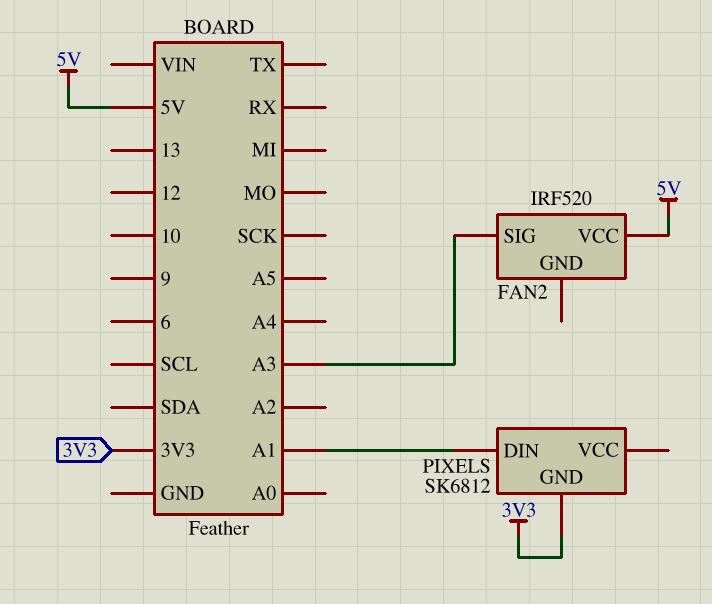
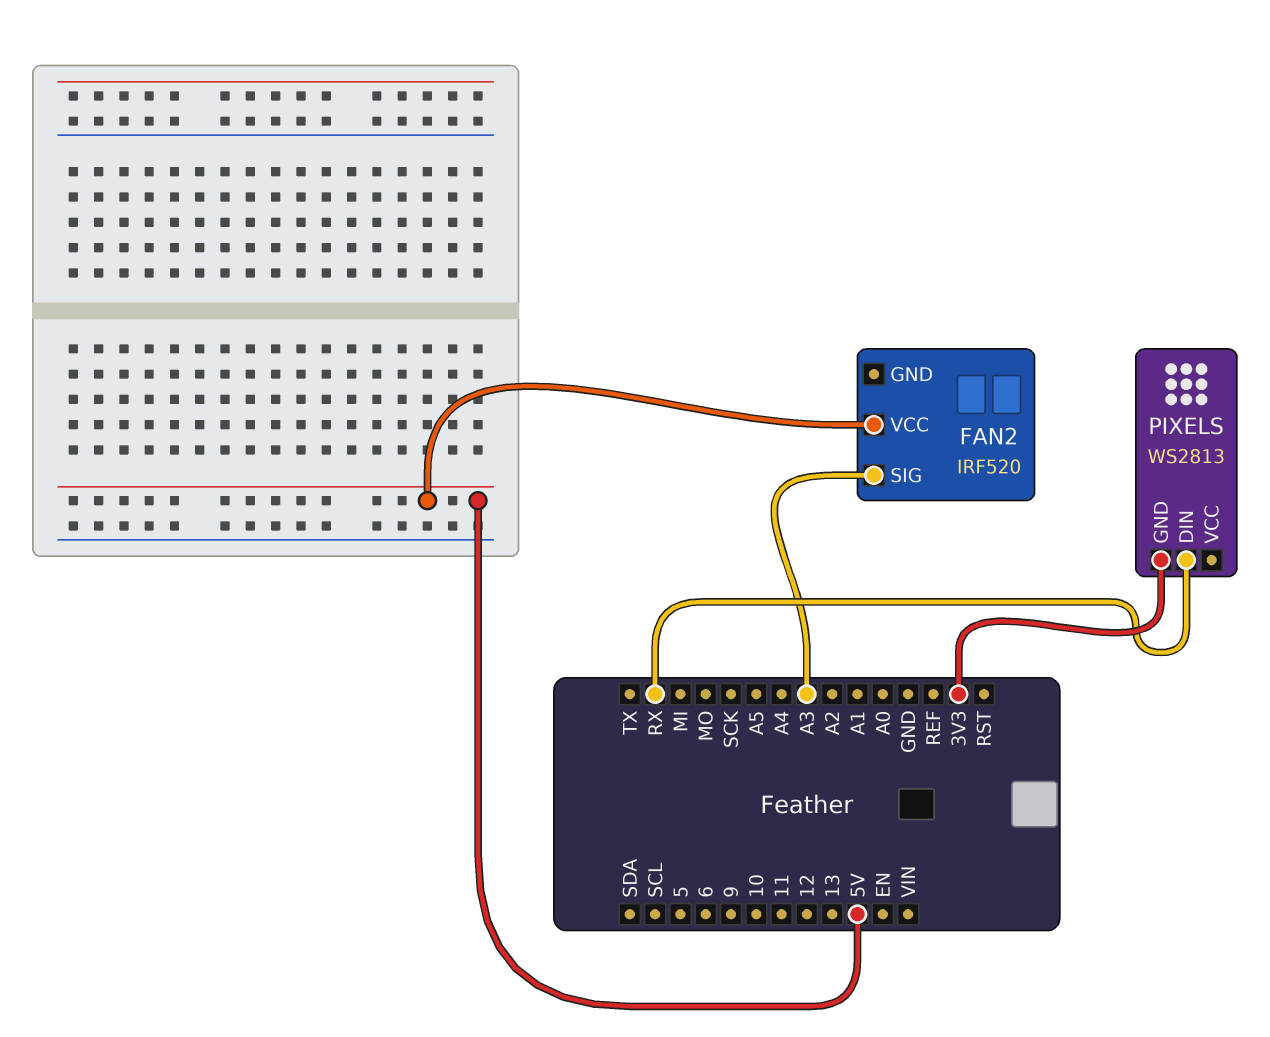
PIXELS: SK6812 -> WS2813
PIXELS pin DIN: A1 -> RX

